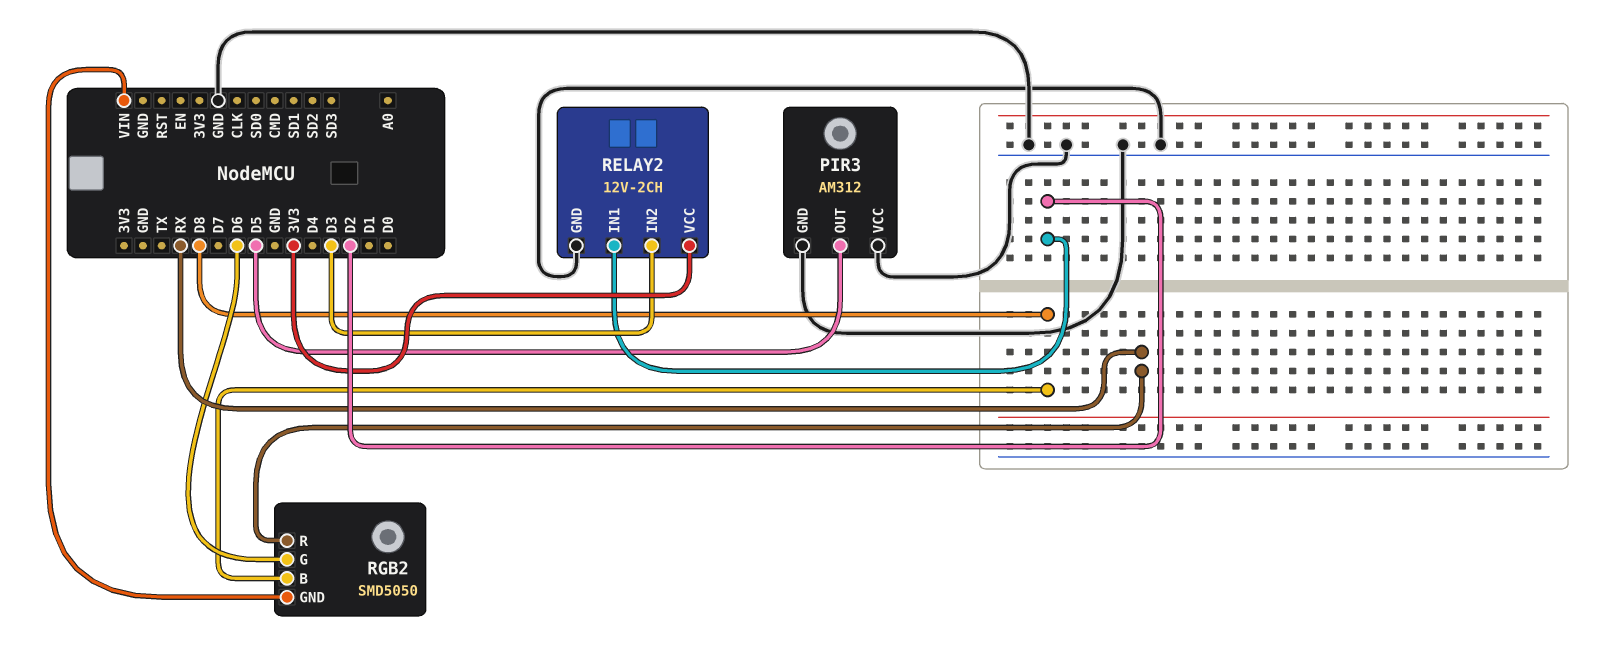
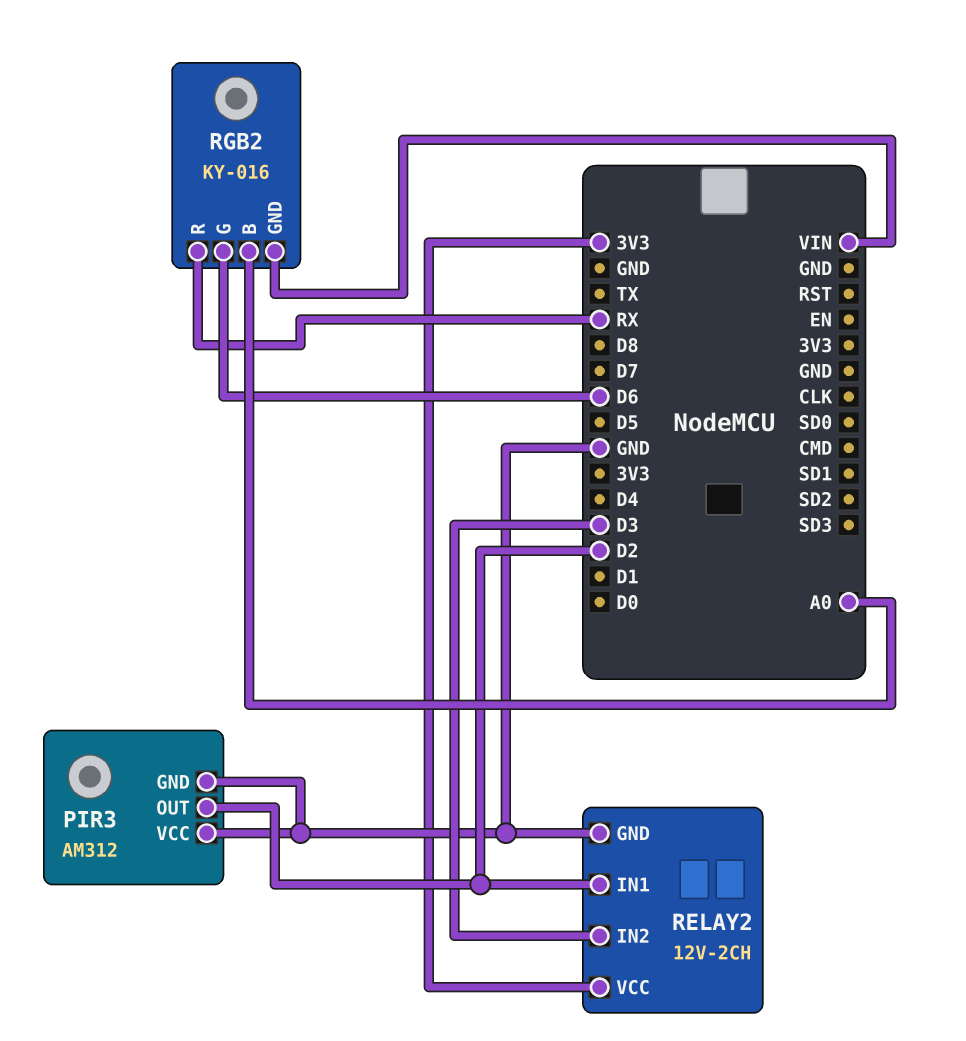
PIR3 pin OUT: D5 -> D2
RGB2: SMD5050 -> KY-016
RGB2 pin B: D8 -> A0

